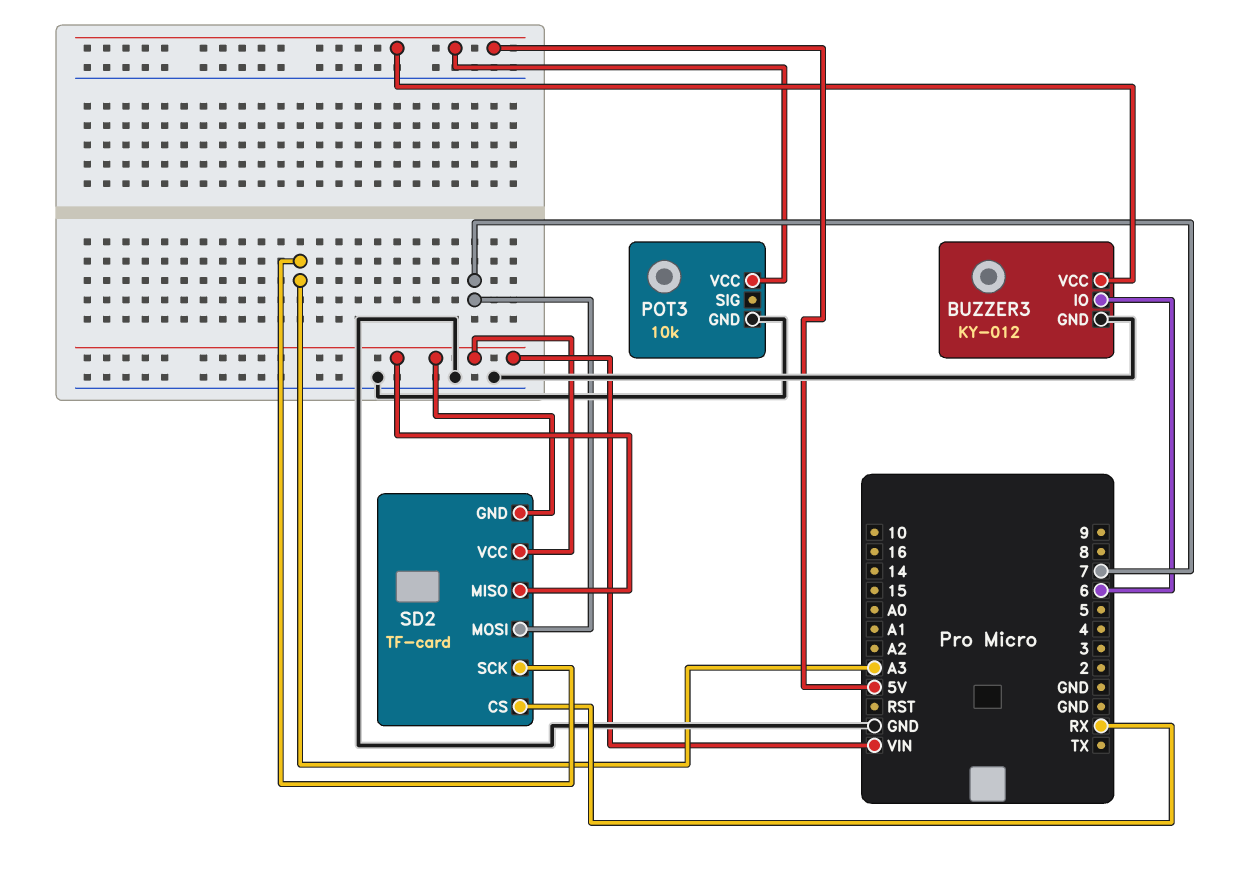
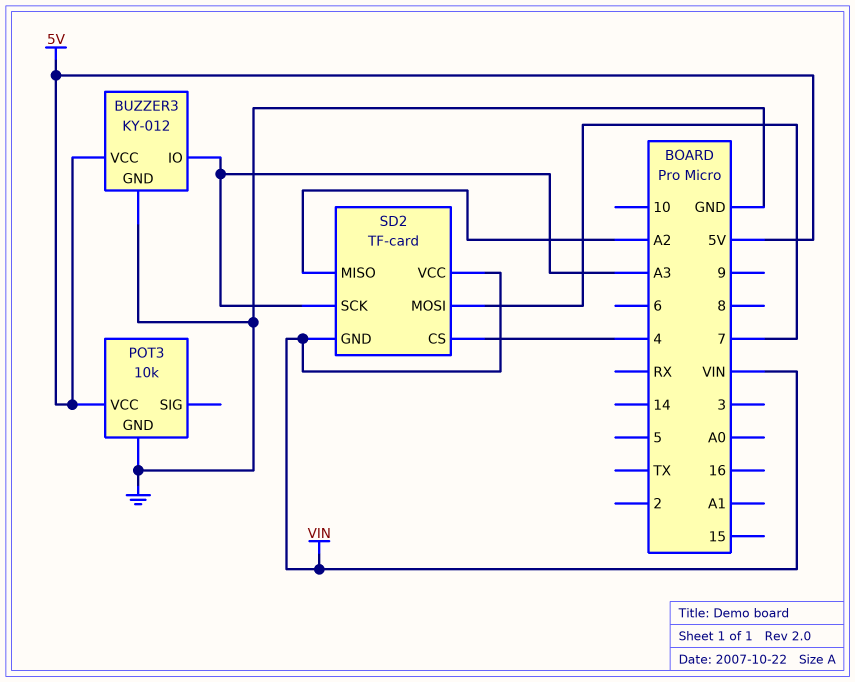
BUZZER3 pin IO: 6 -> A3
SD2 pin CS: RX -> 4
SD2 pin MISO: VIN -> A2

